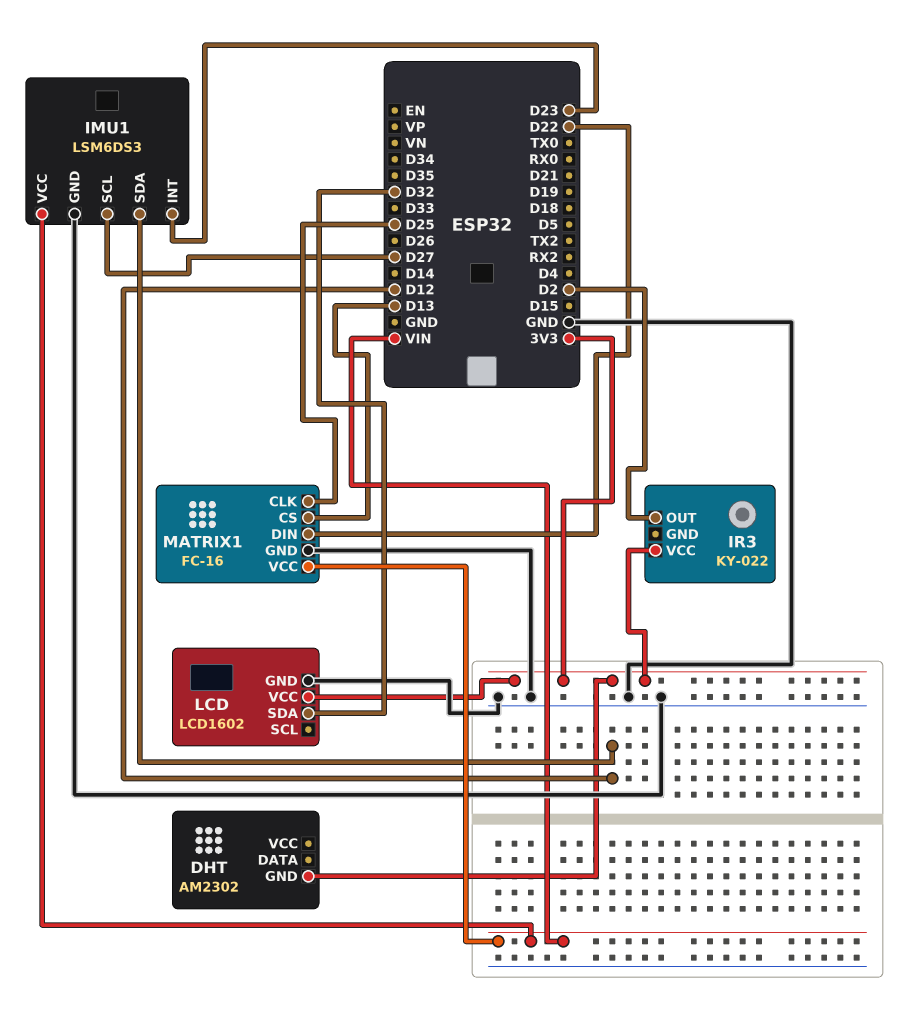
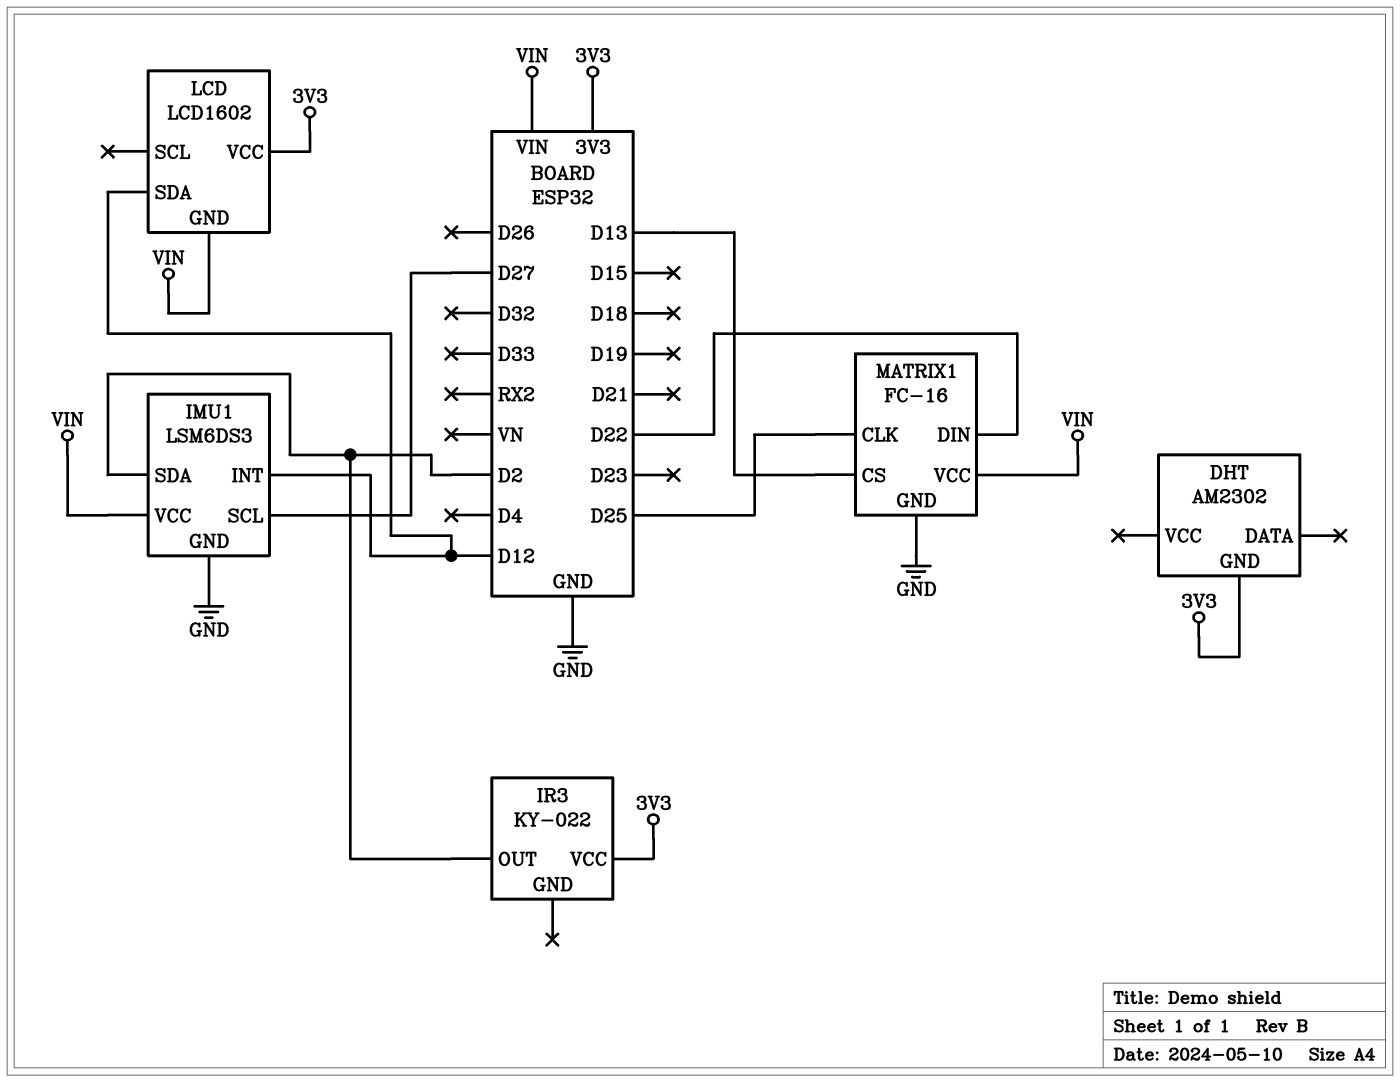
IMU1 pin INT: D23 -> D12
IMU1 pin SDA: D12 -> D2
LCD pin GND: GND -> VIN
LCD pin SDA: D32 -> D12

